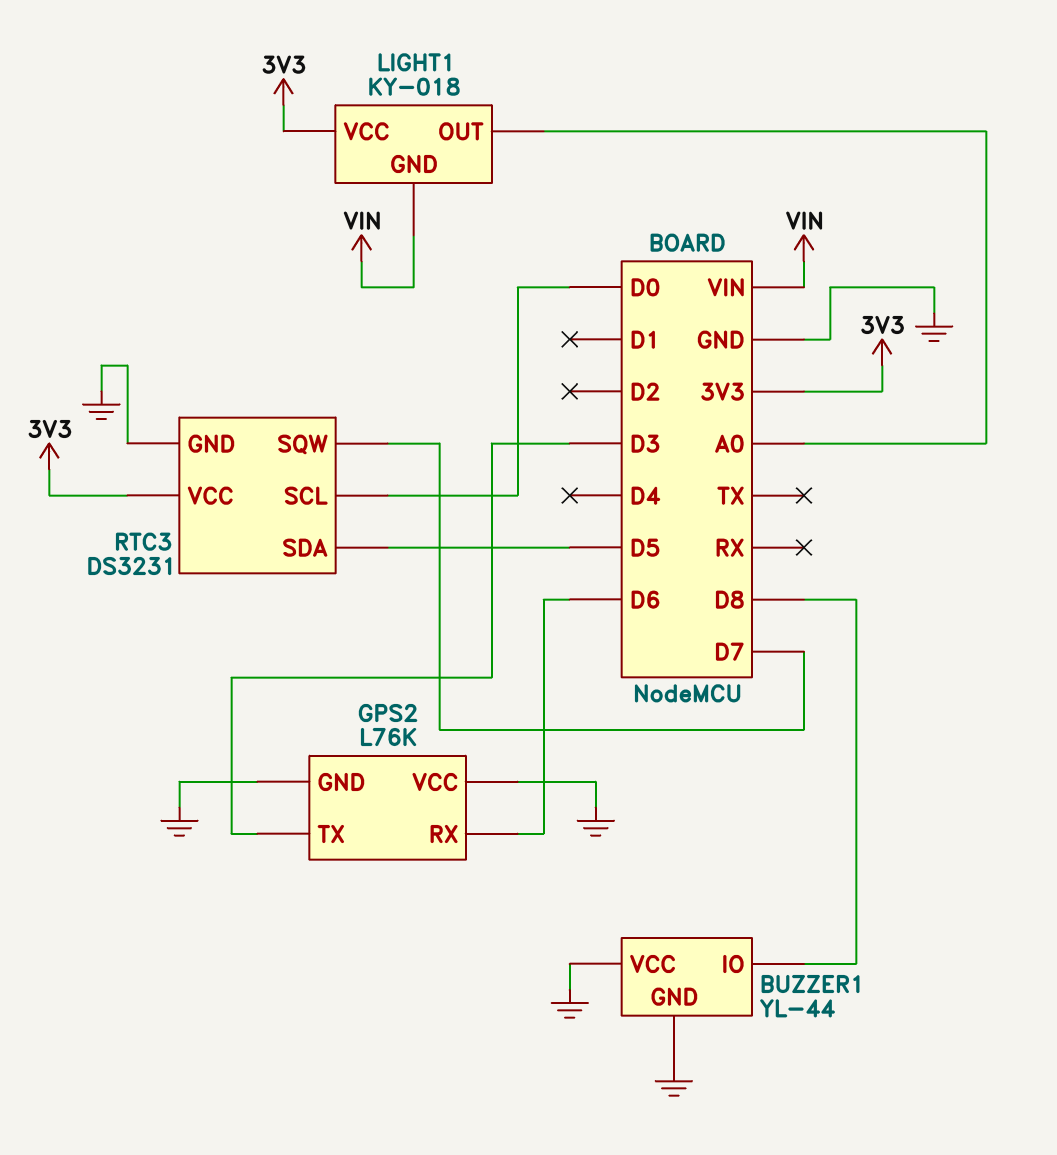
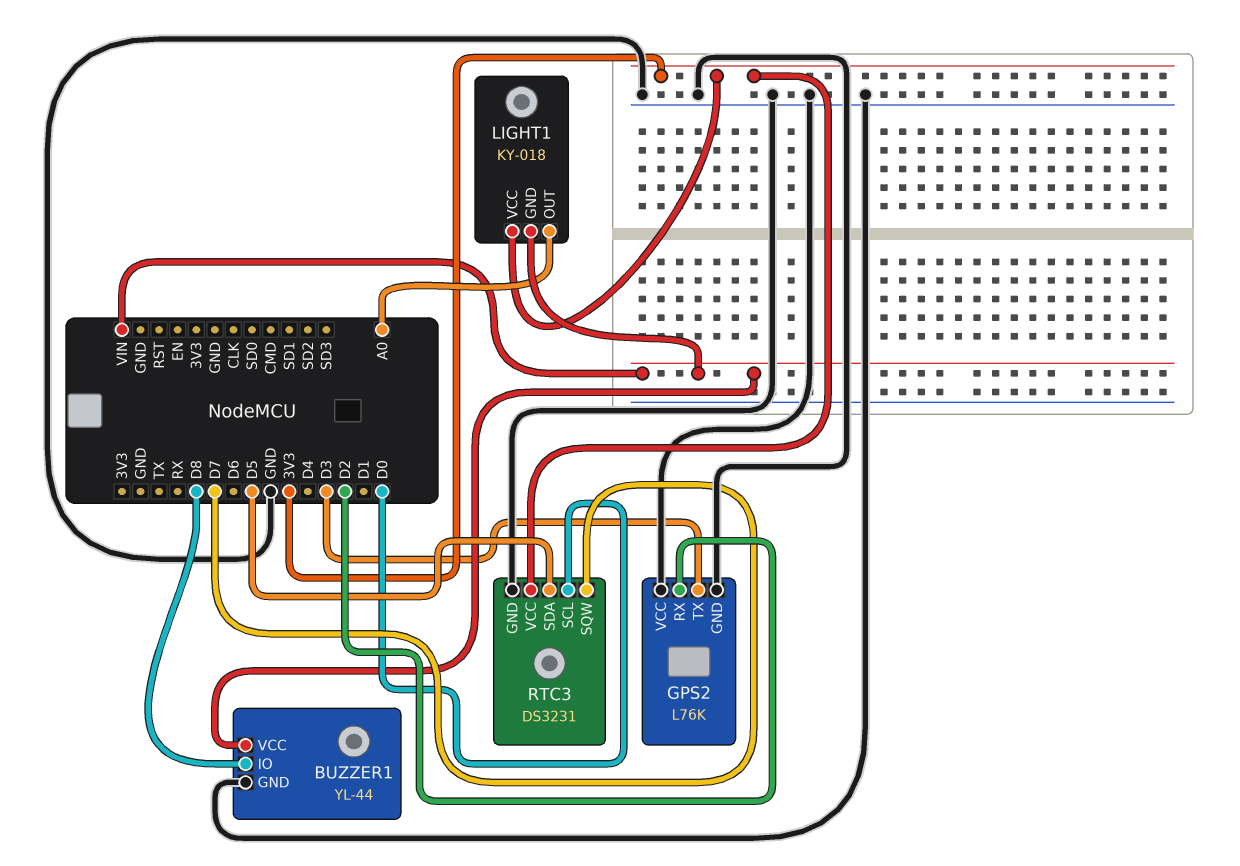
BUZZER1 pin VCC: GND -> VIN
GPS2 pin RX: D6 -> D2

